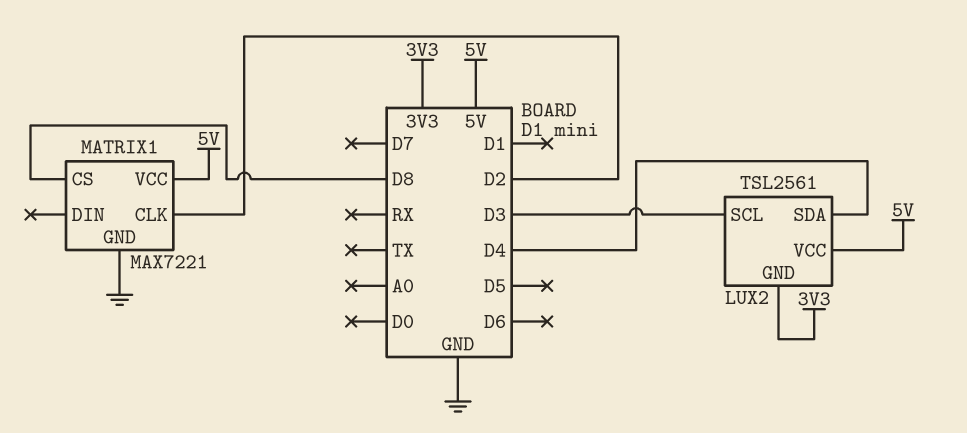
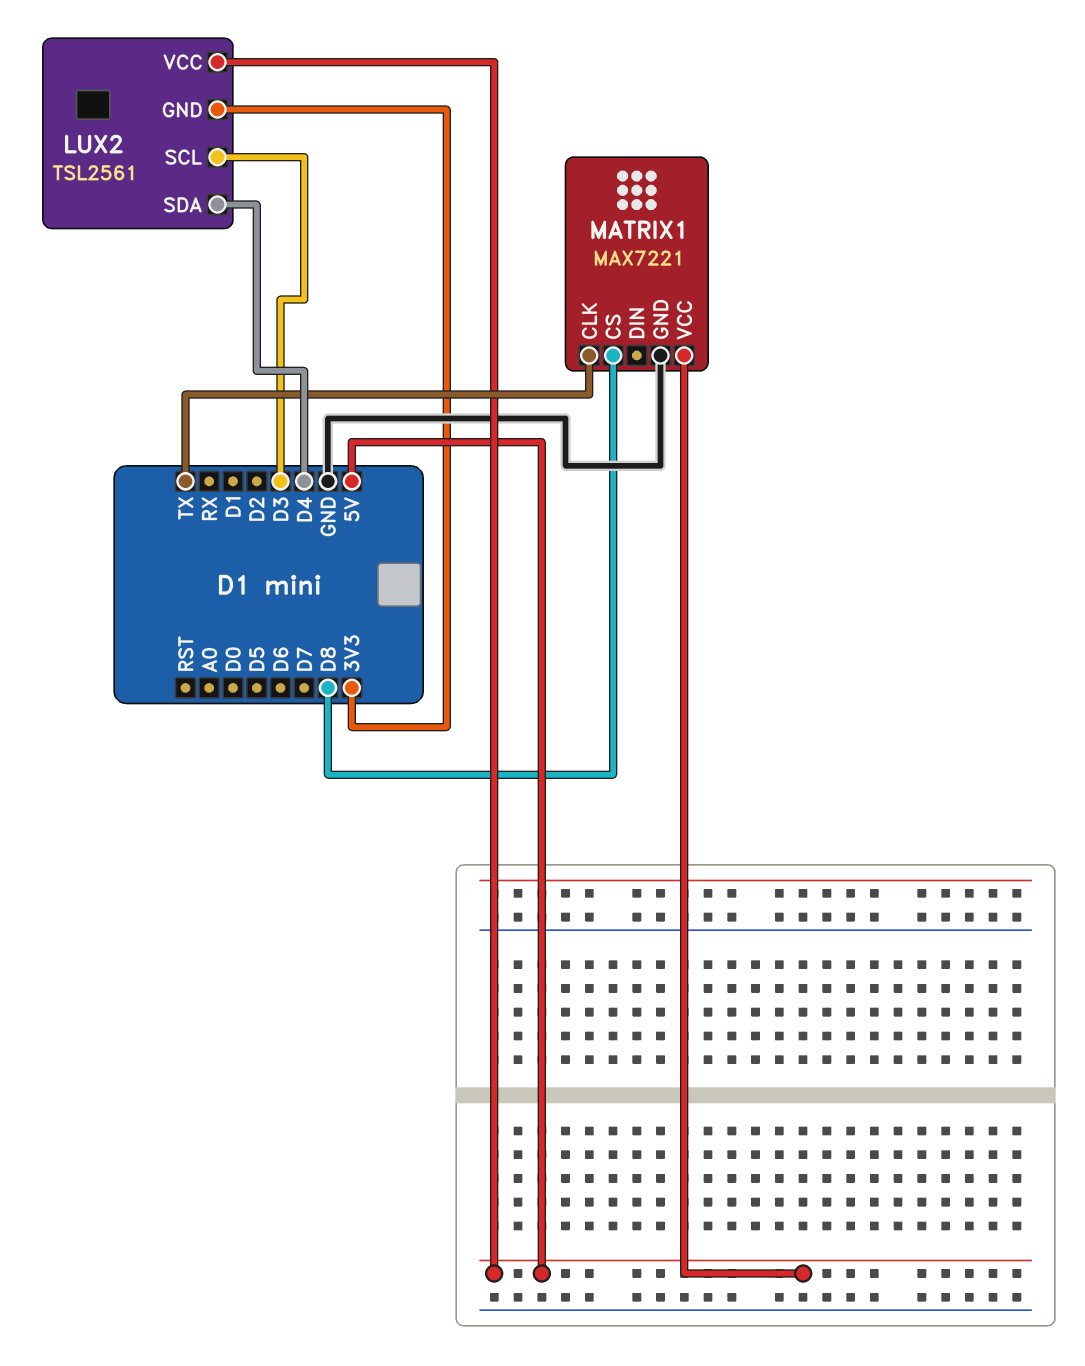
MATRIX1 pin CLK: D2 -> TX

